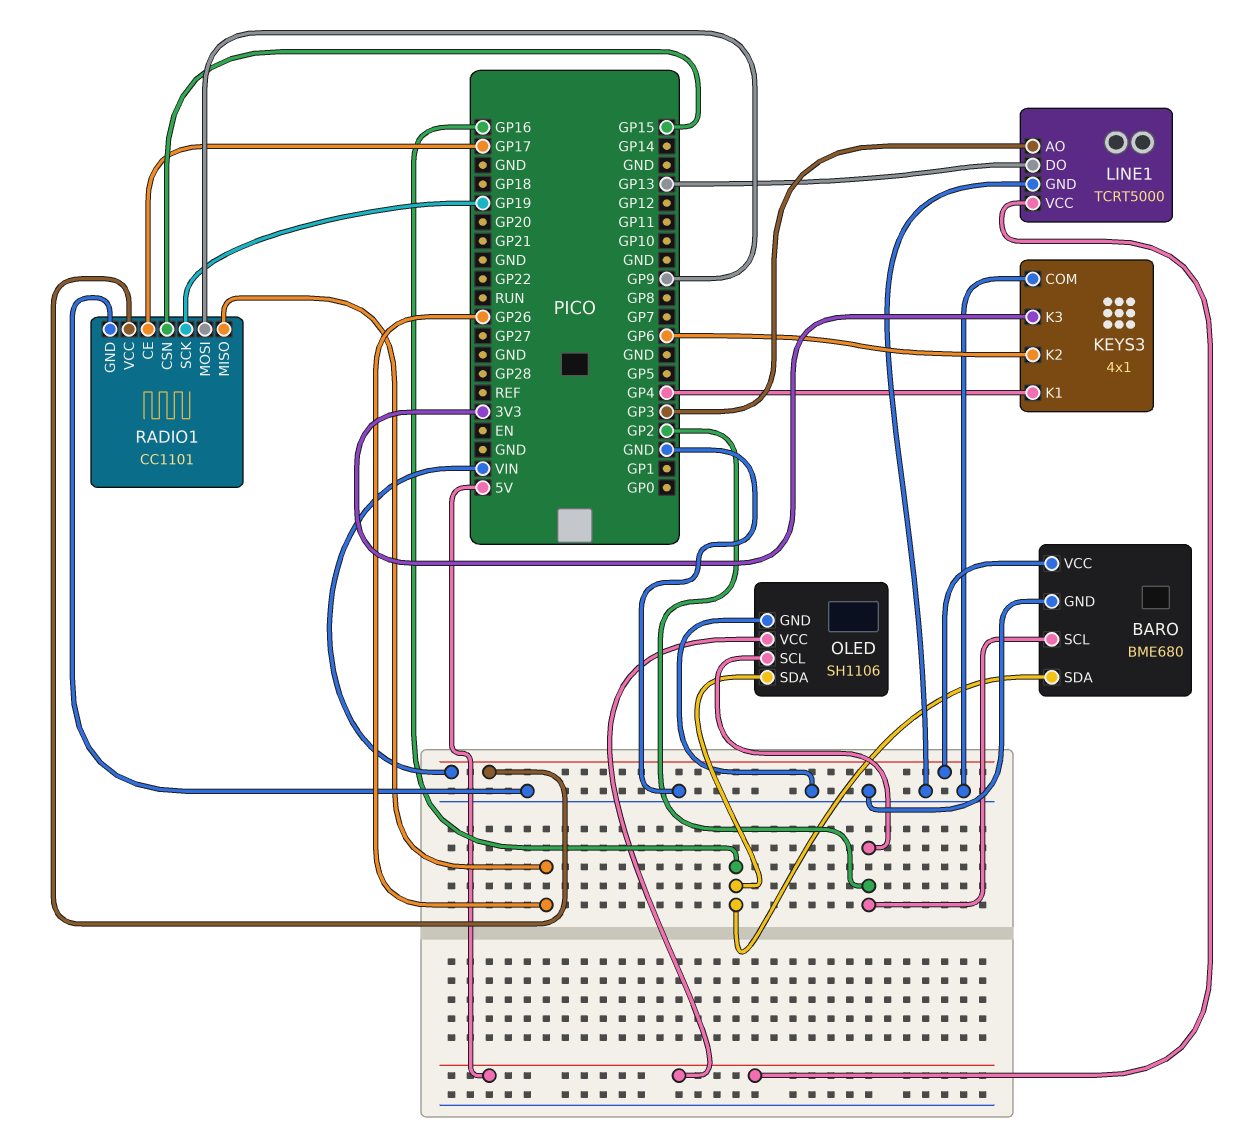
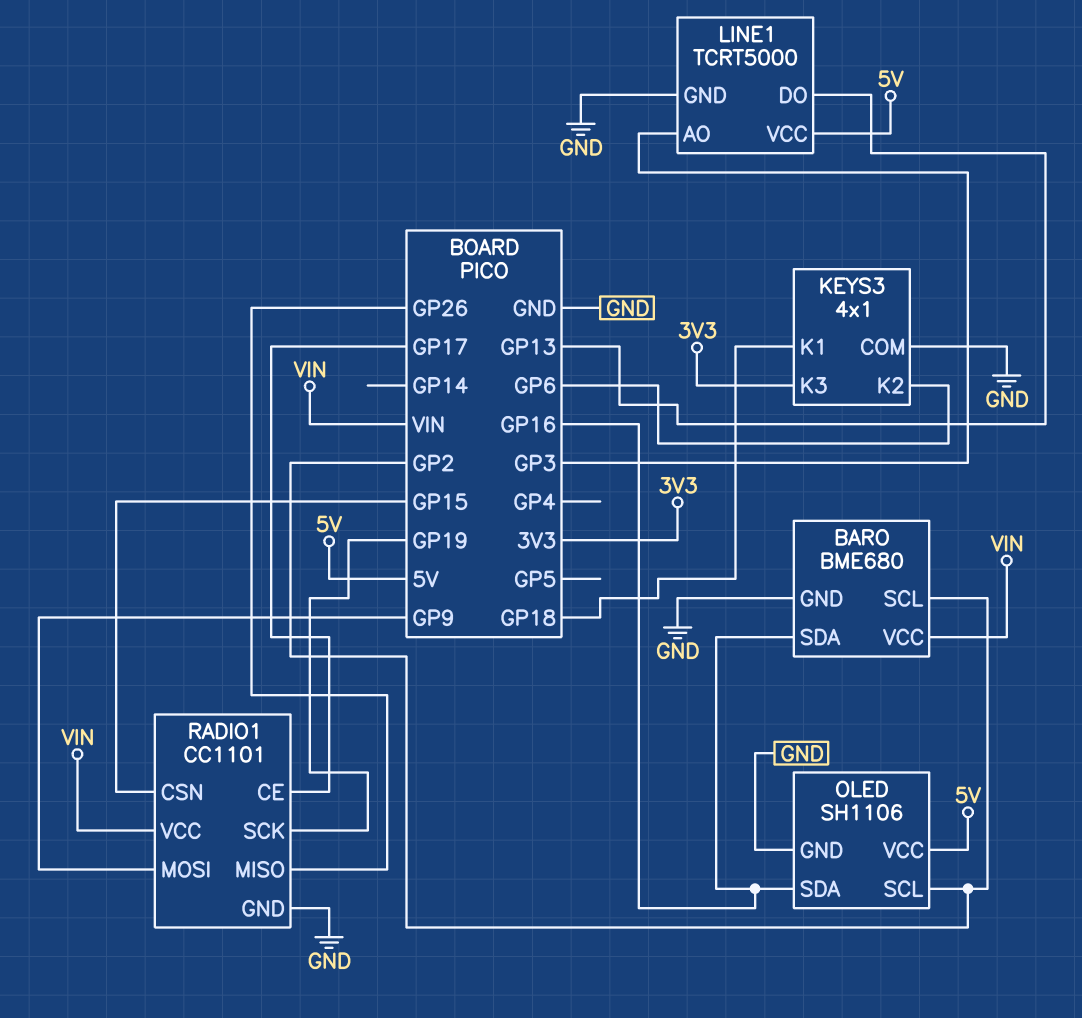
KEYS3 pin K1: GP4 -> GP18

